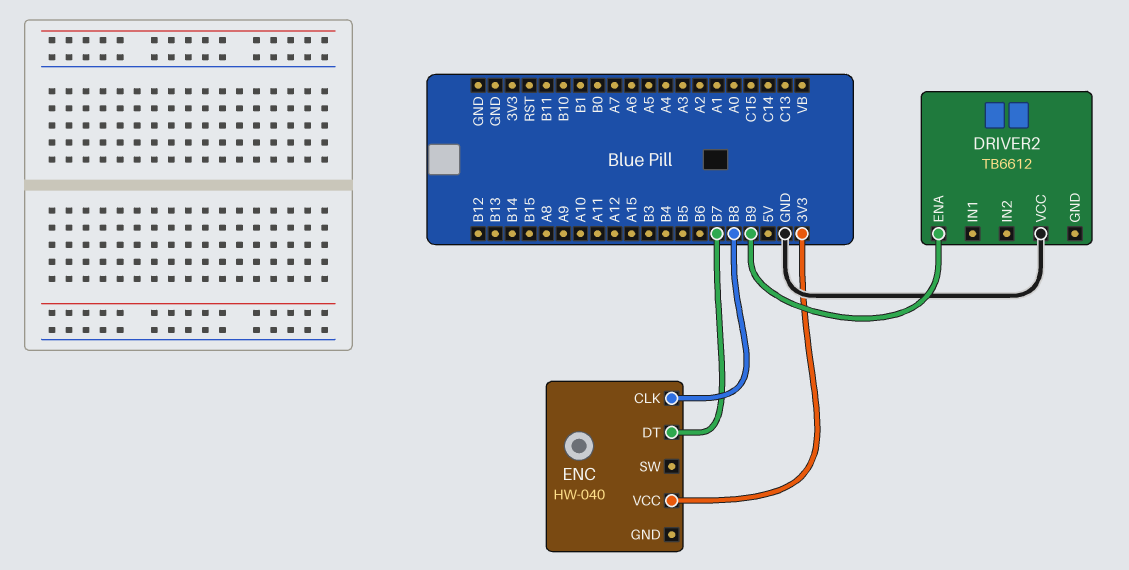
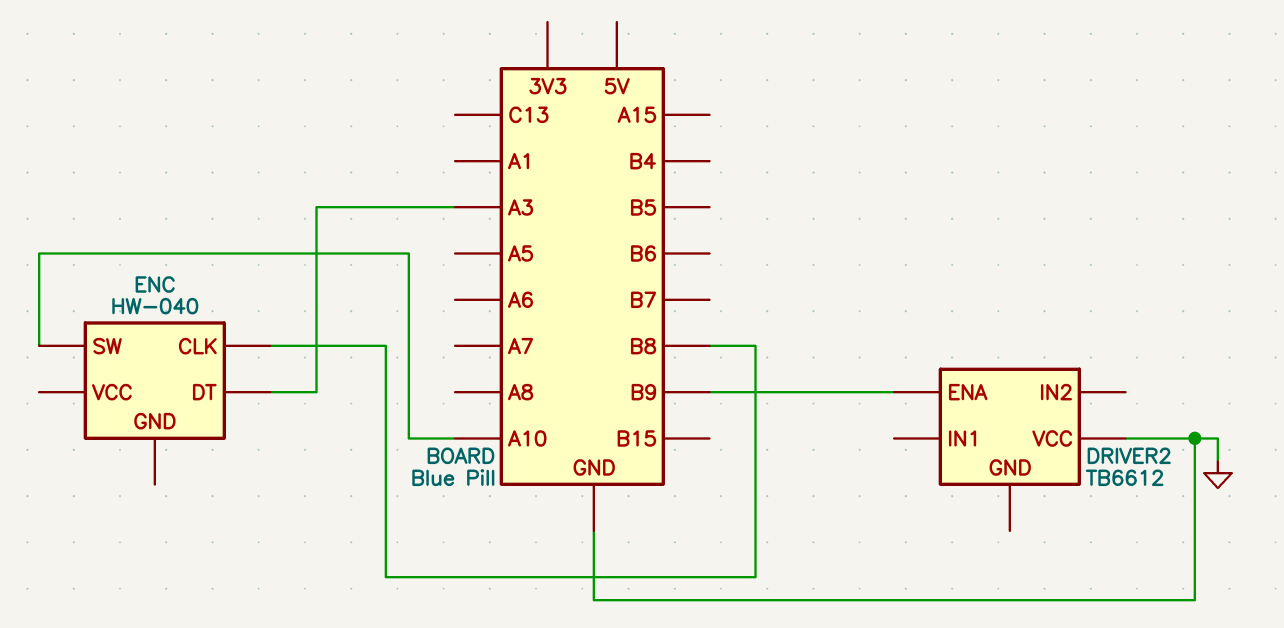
ENC pin DT: B7 -> A3
ENC pin SW: none -> A10
ENC pin VCC: 3V3 -> none

